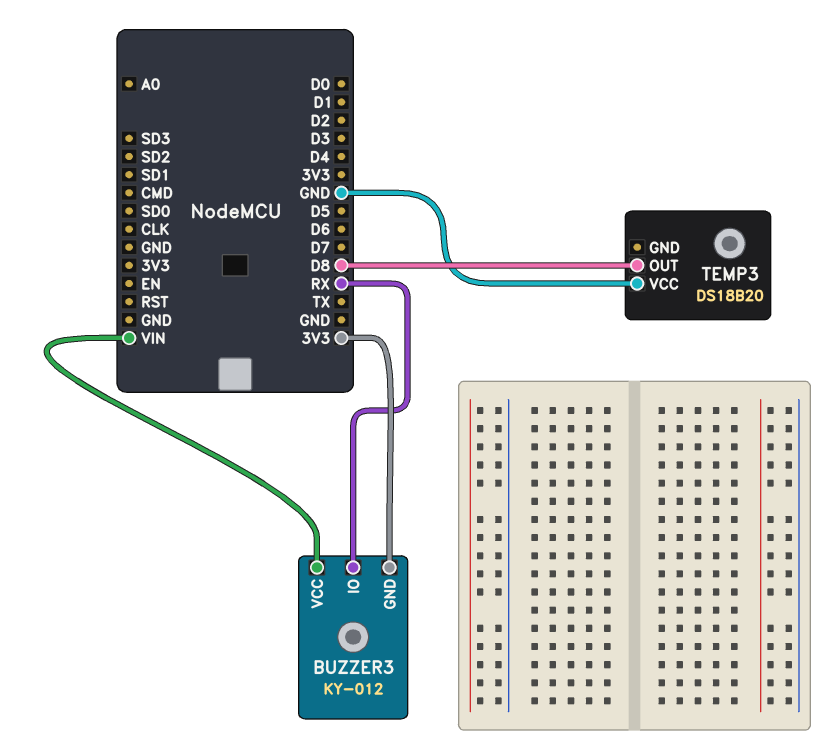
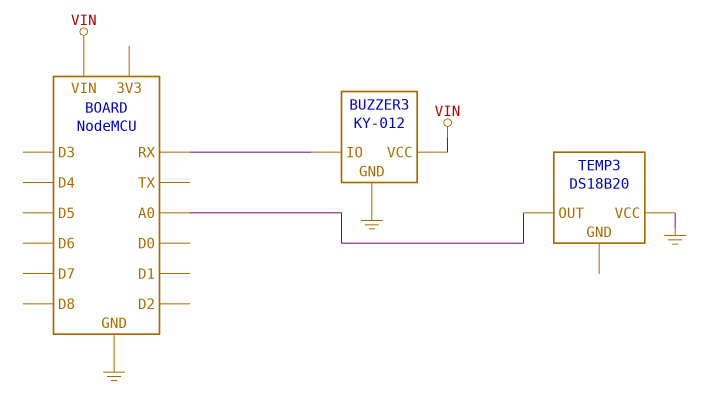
BUZZER3 pin GND: 3V3 -> GND
TEMP3 pin OUT: D8 -> A0

